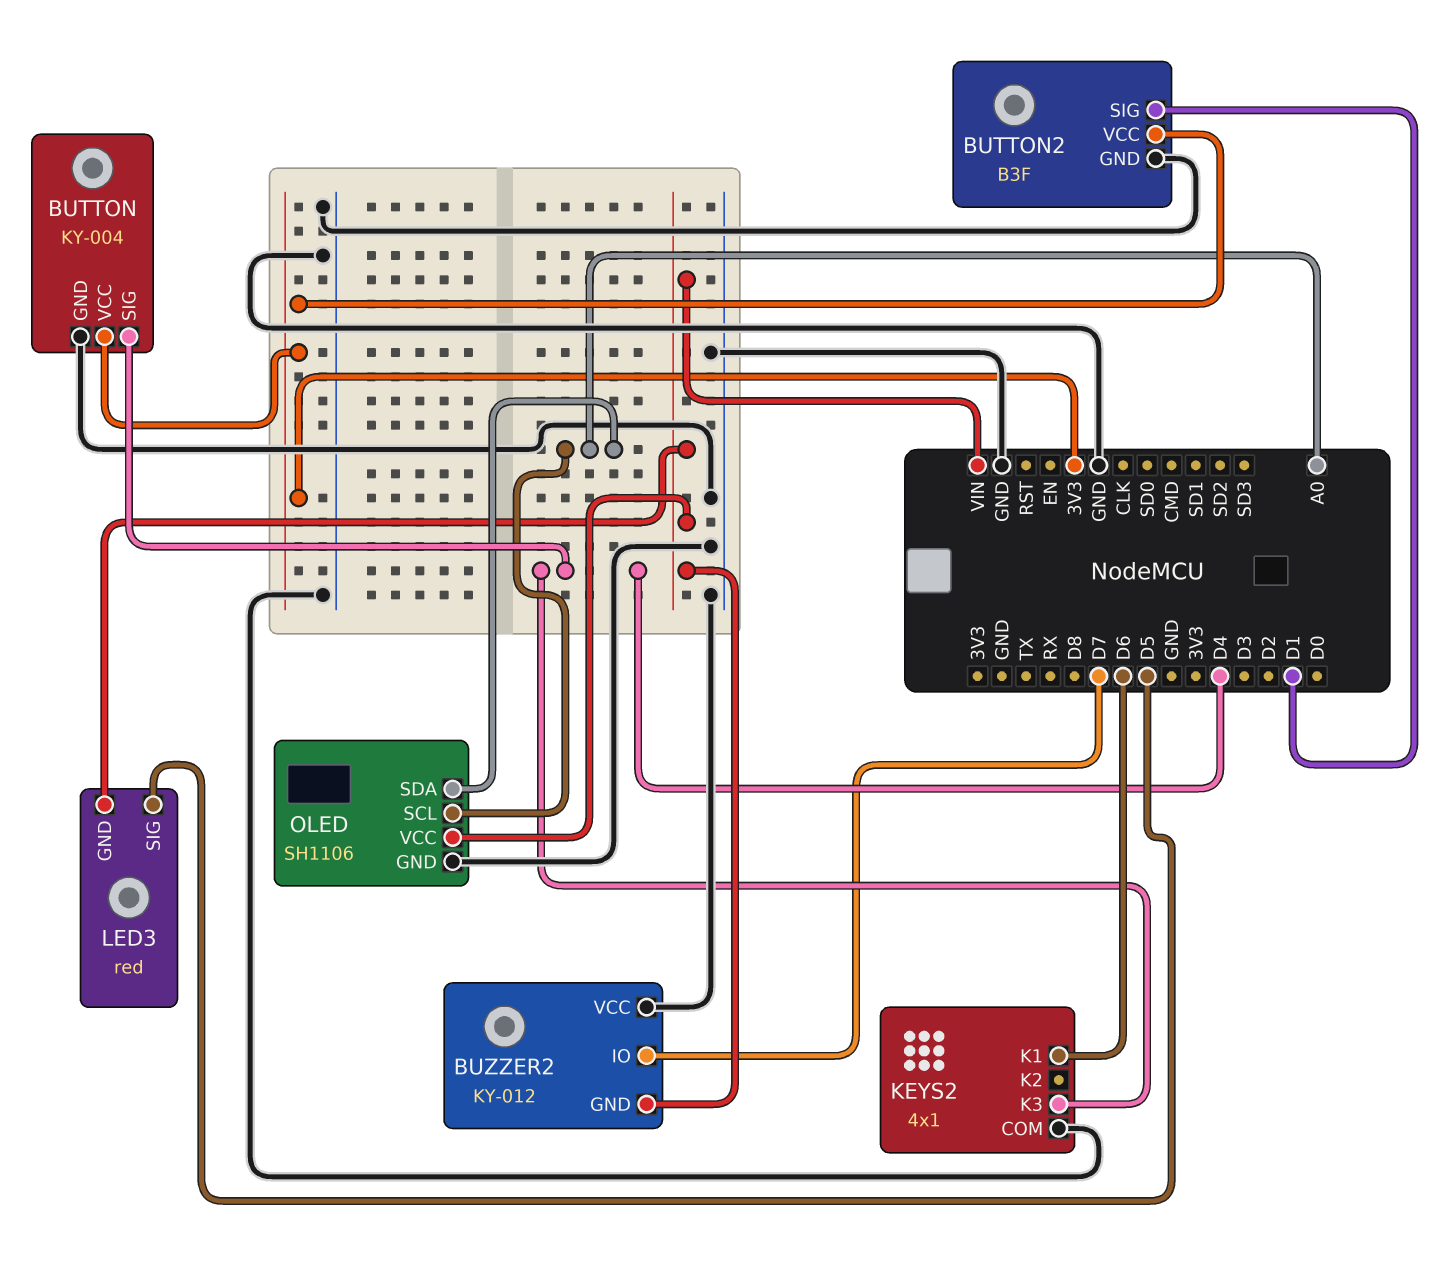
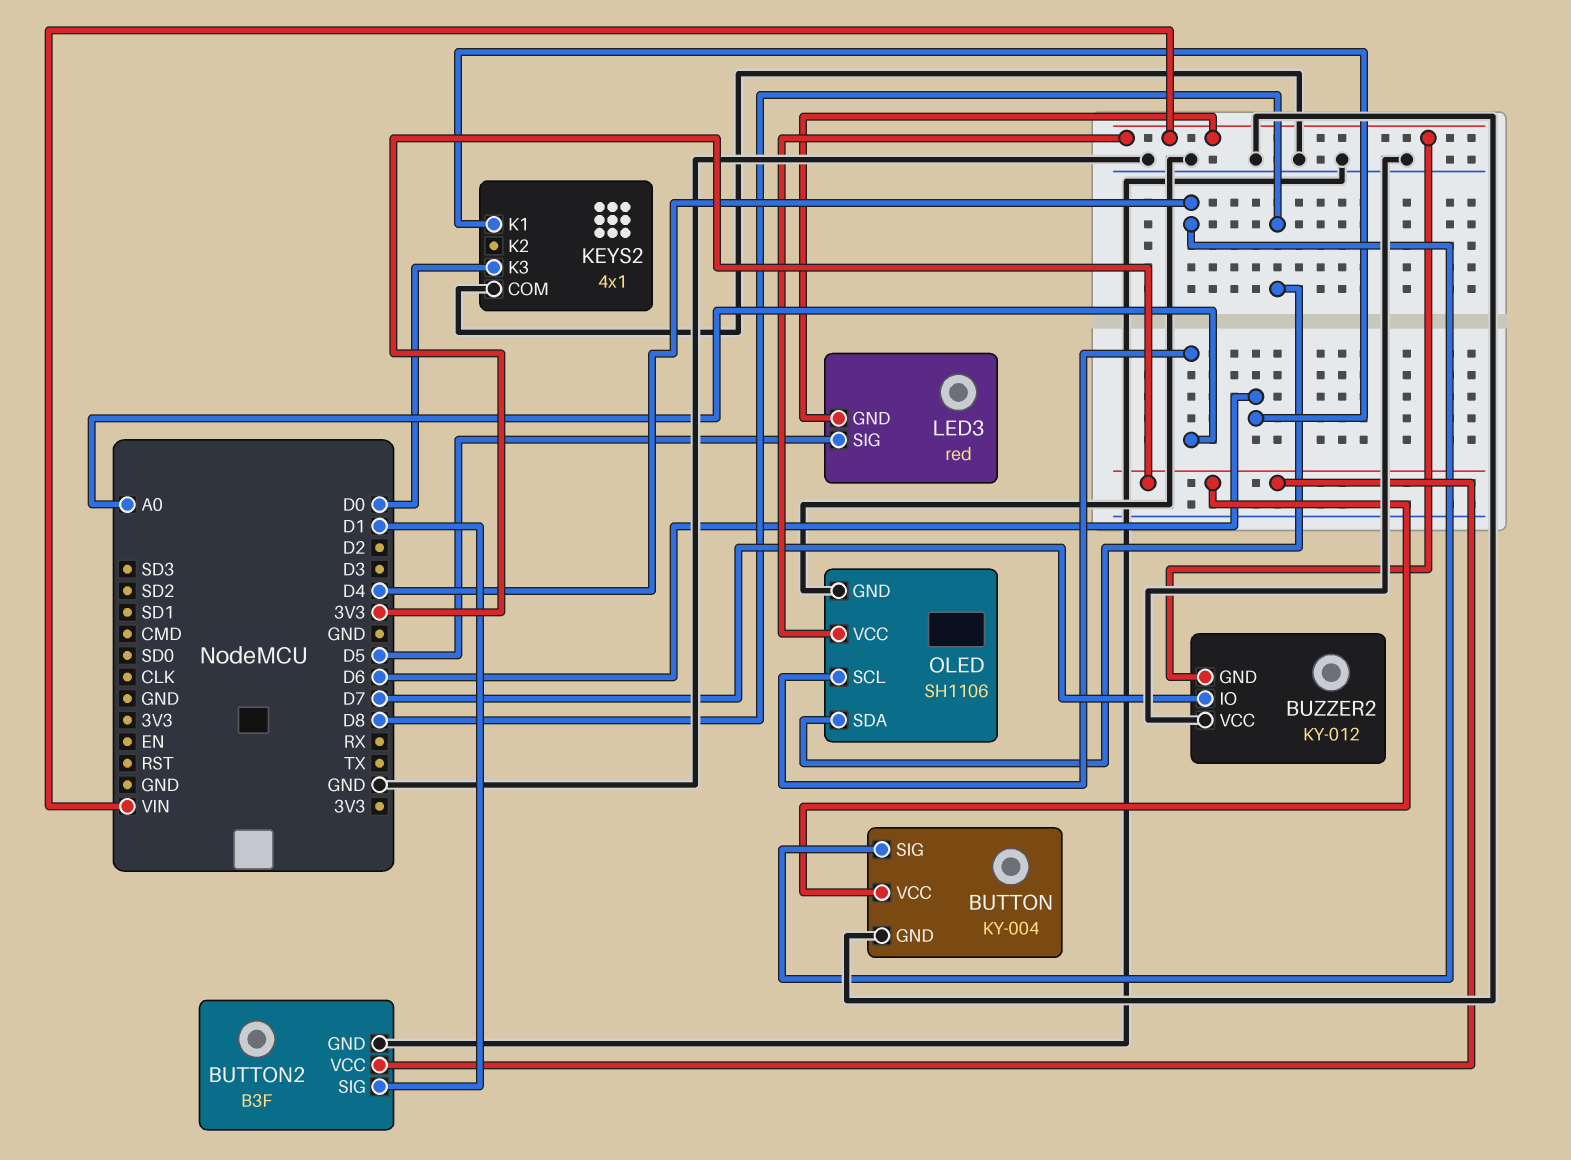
KEYS2 pin K3: D4 -> D0
OLED pin SDA: A0 -> D8

